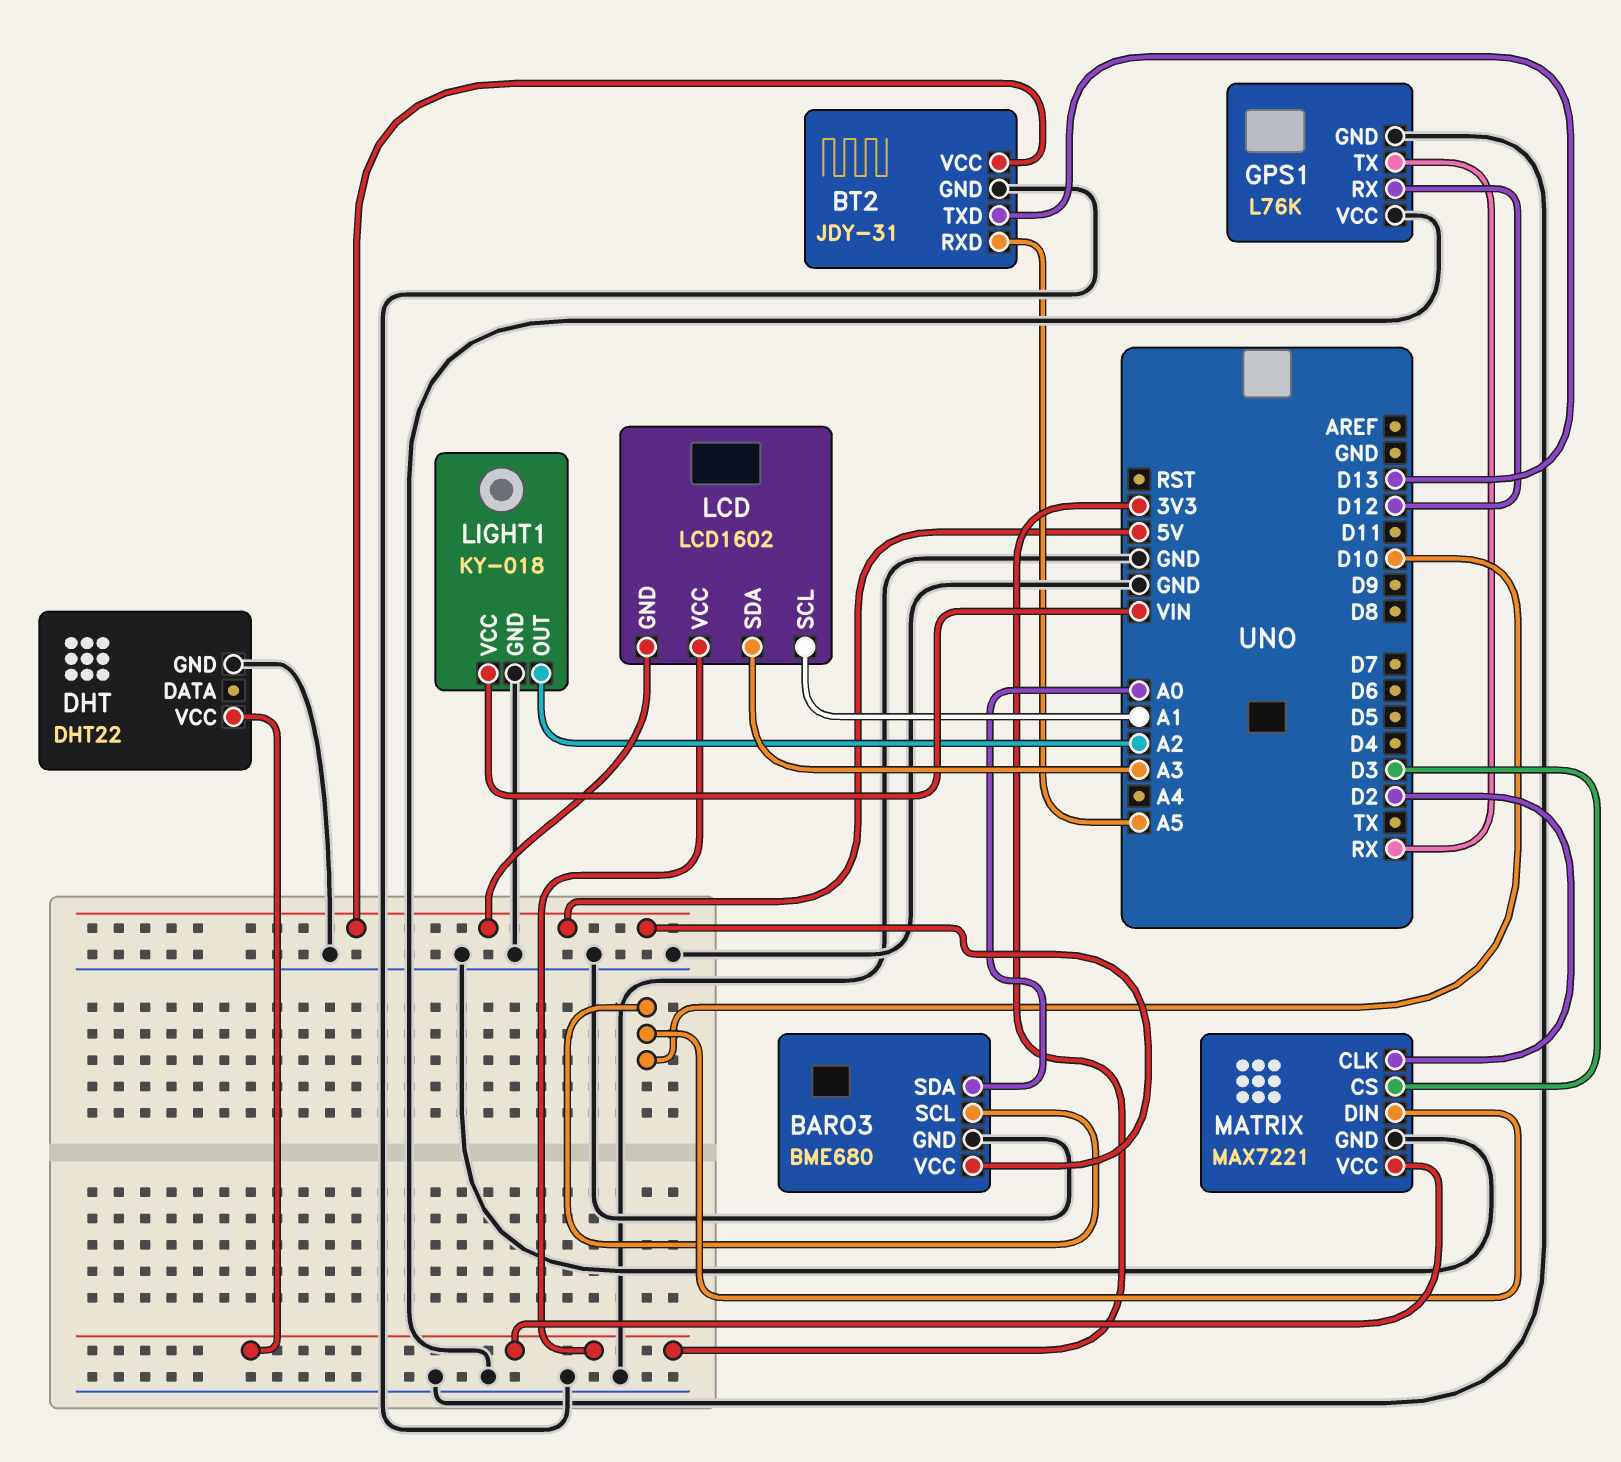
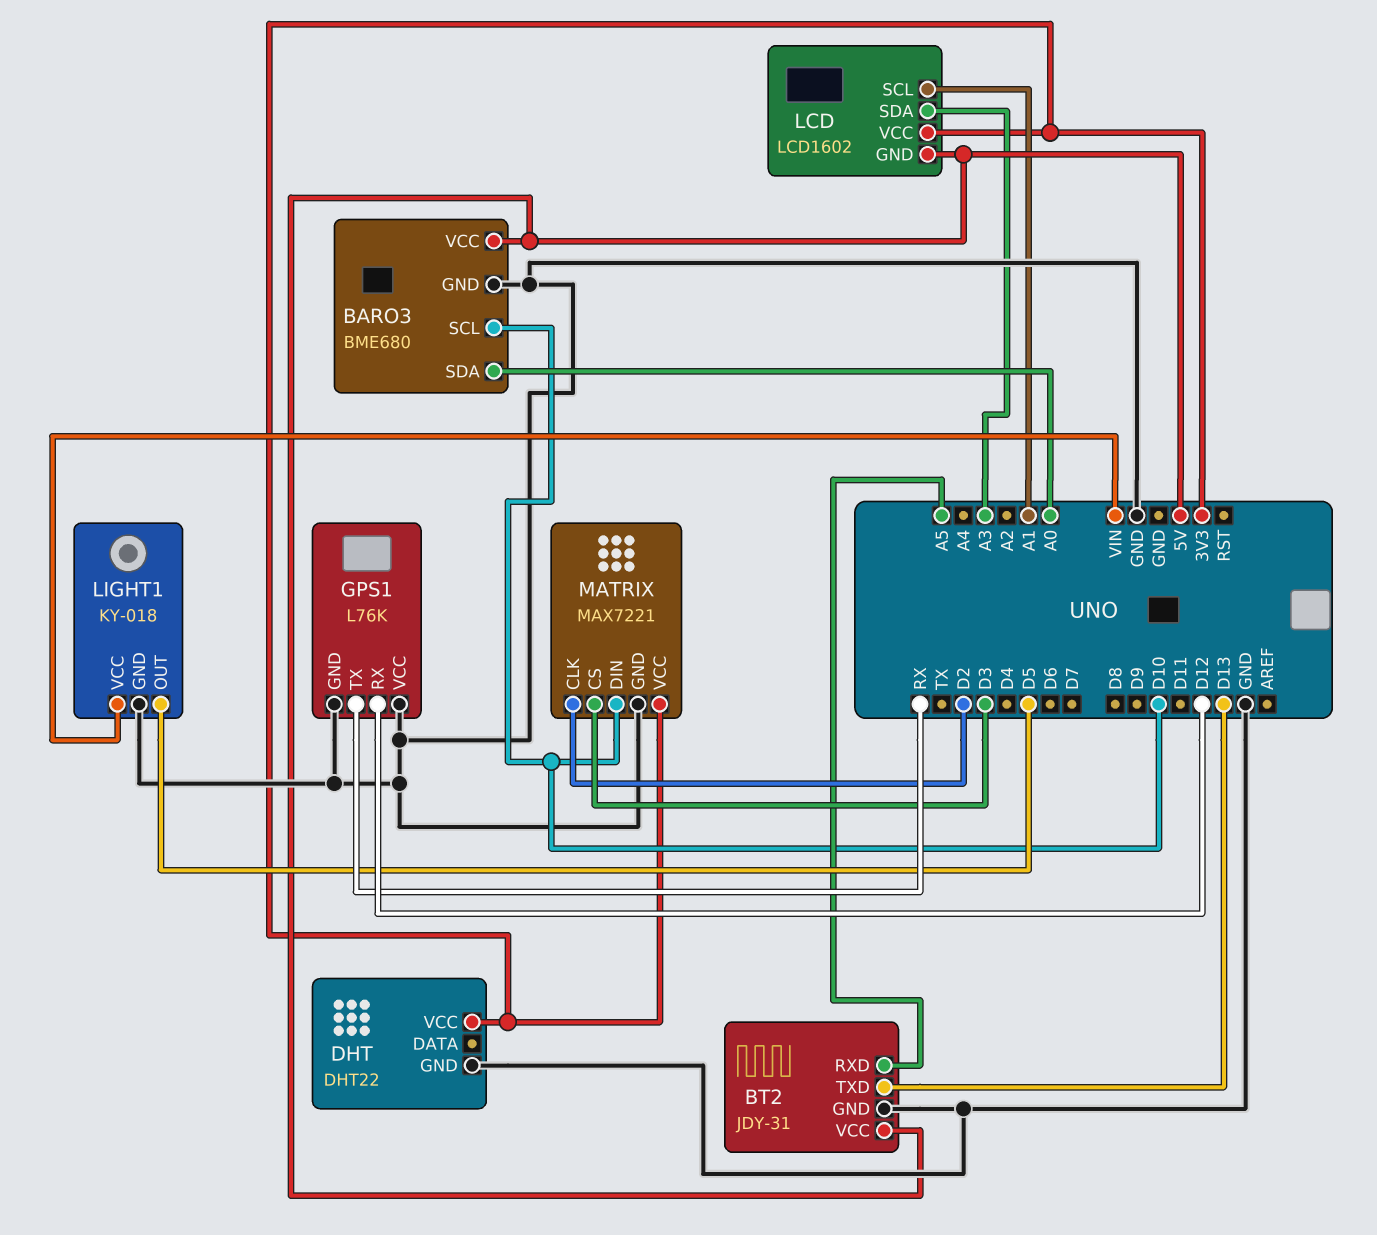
LIGHT1 pin OUT: A2 -> D5

